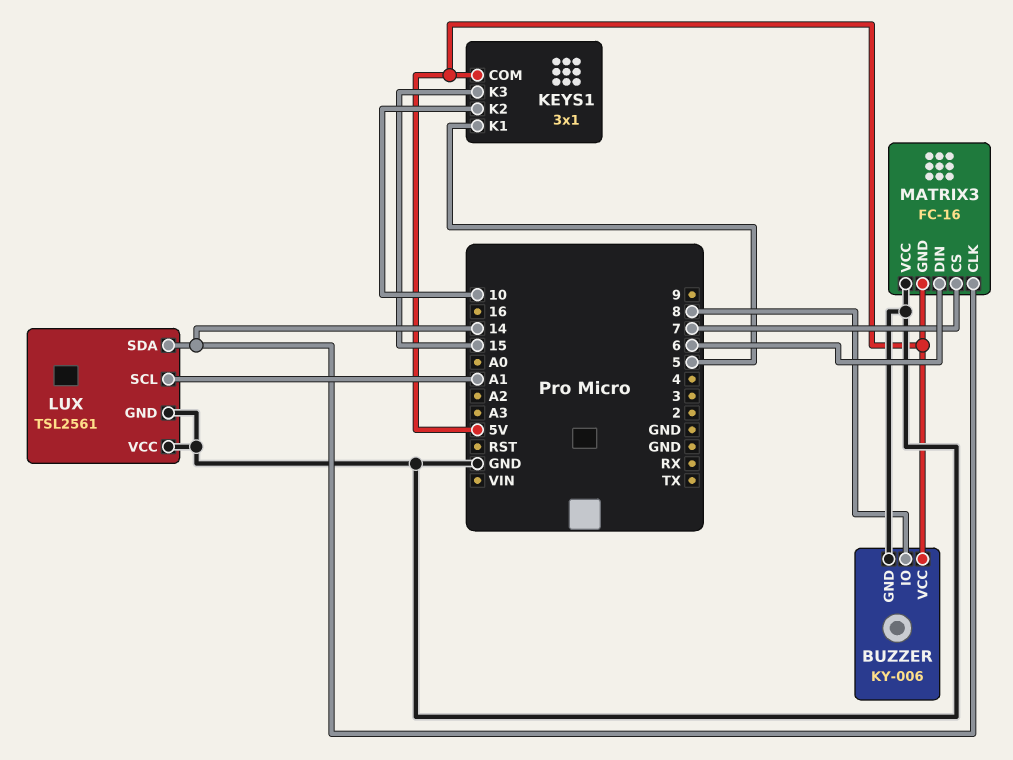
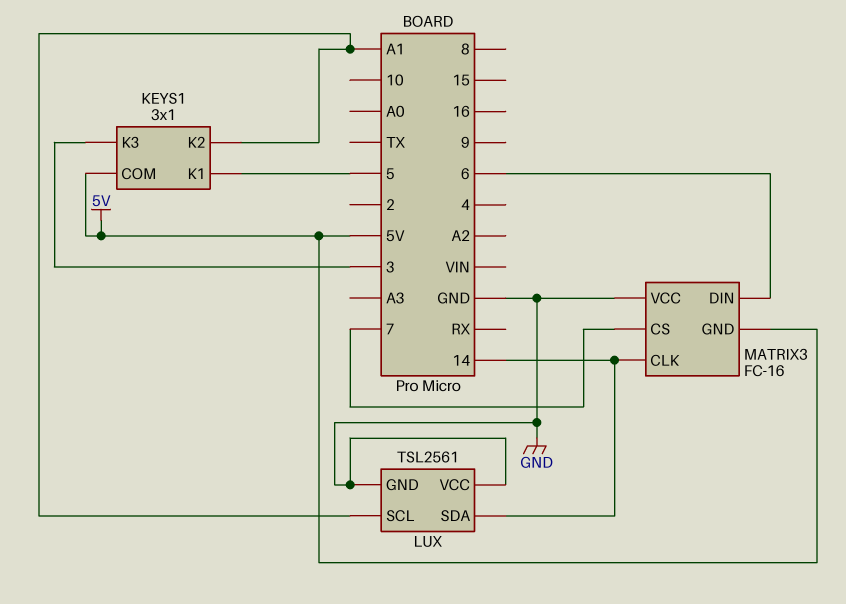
BUZZER: KY-006 -> none
BUZZER pin GND: GND -> none
BUZZER pin IO: 8 -> none
BUZZER pin VCC: 5V -> none
KEYS1 pin K2: 10 -> A1
KEYS1 pin K3: 15 -> 3

